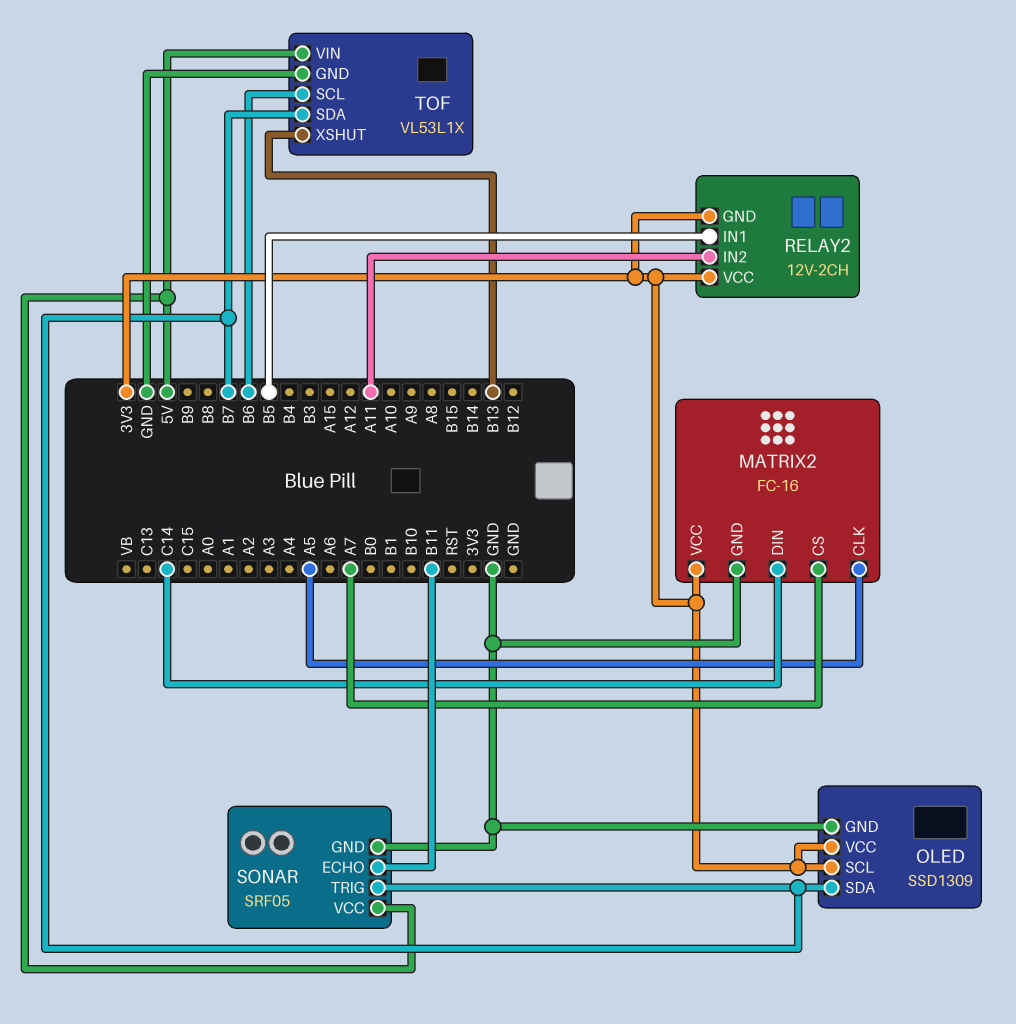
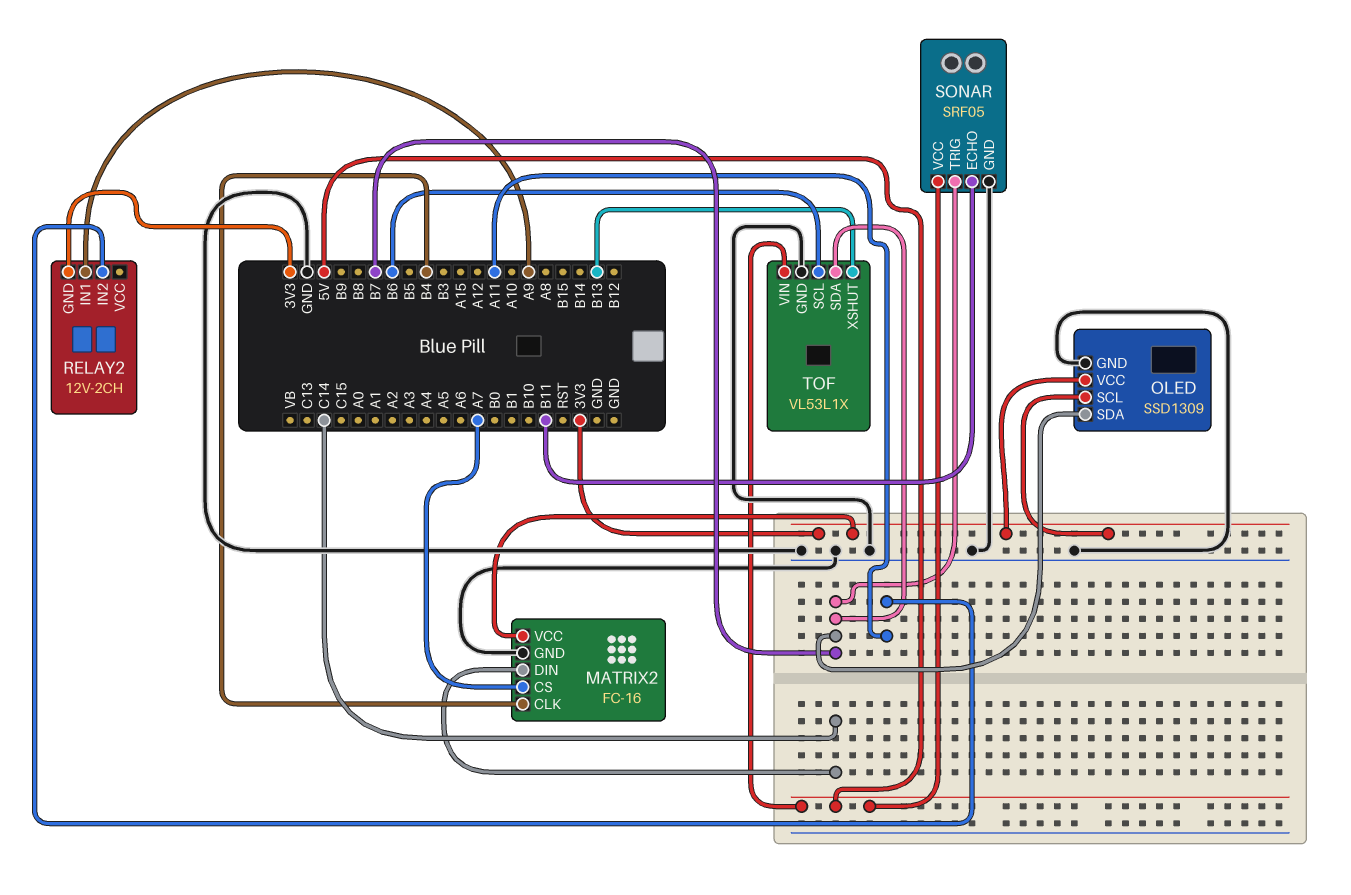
MATRIX2 pin CLK: A5 -> B4
RELAY2 pin IN1: B5 -> A9
RELAY2 pin VCC: 3V3 -> none

